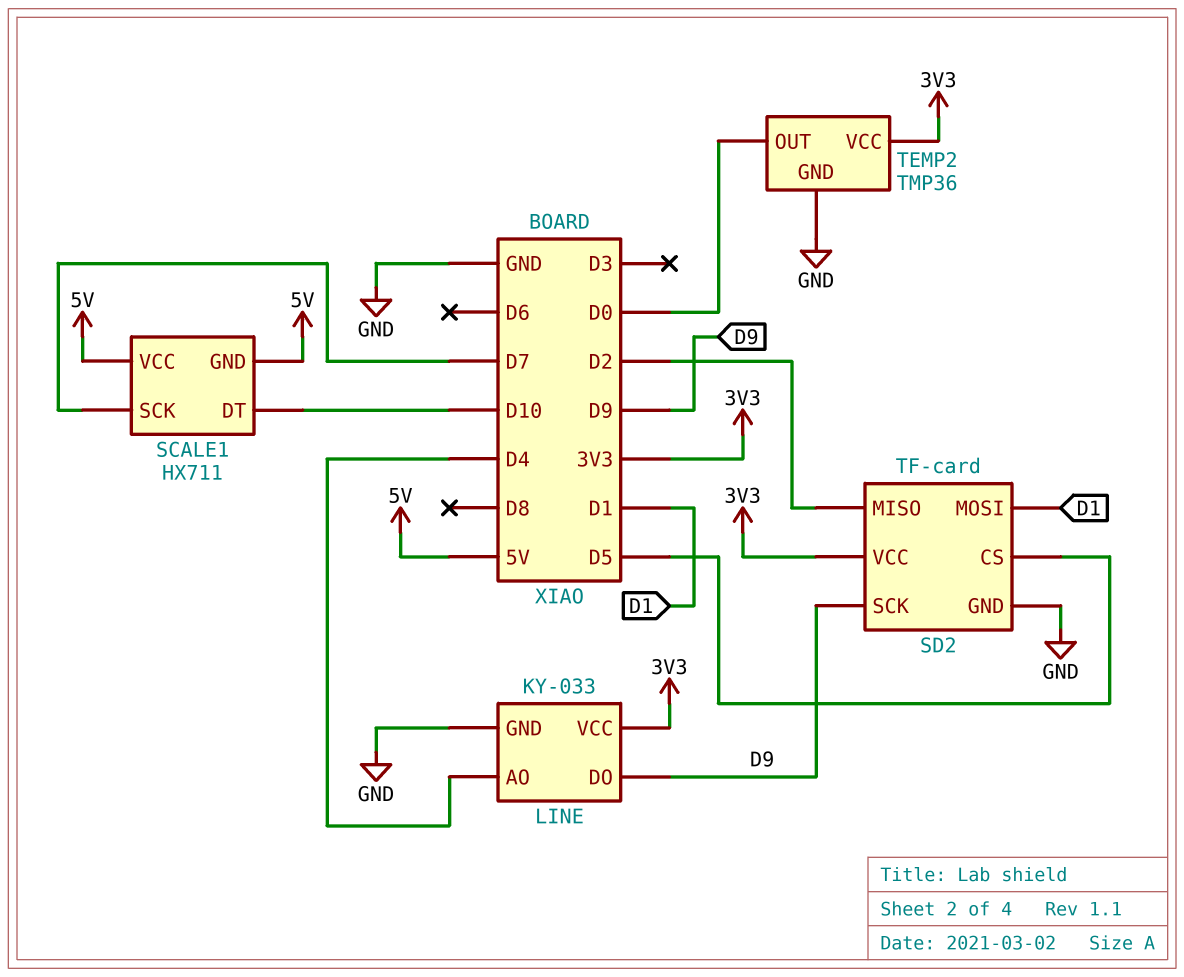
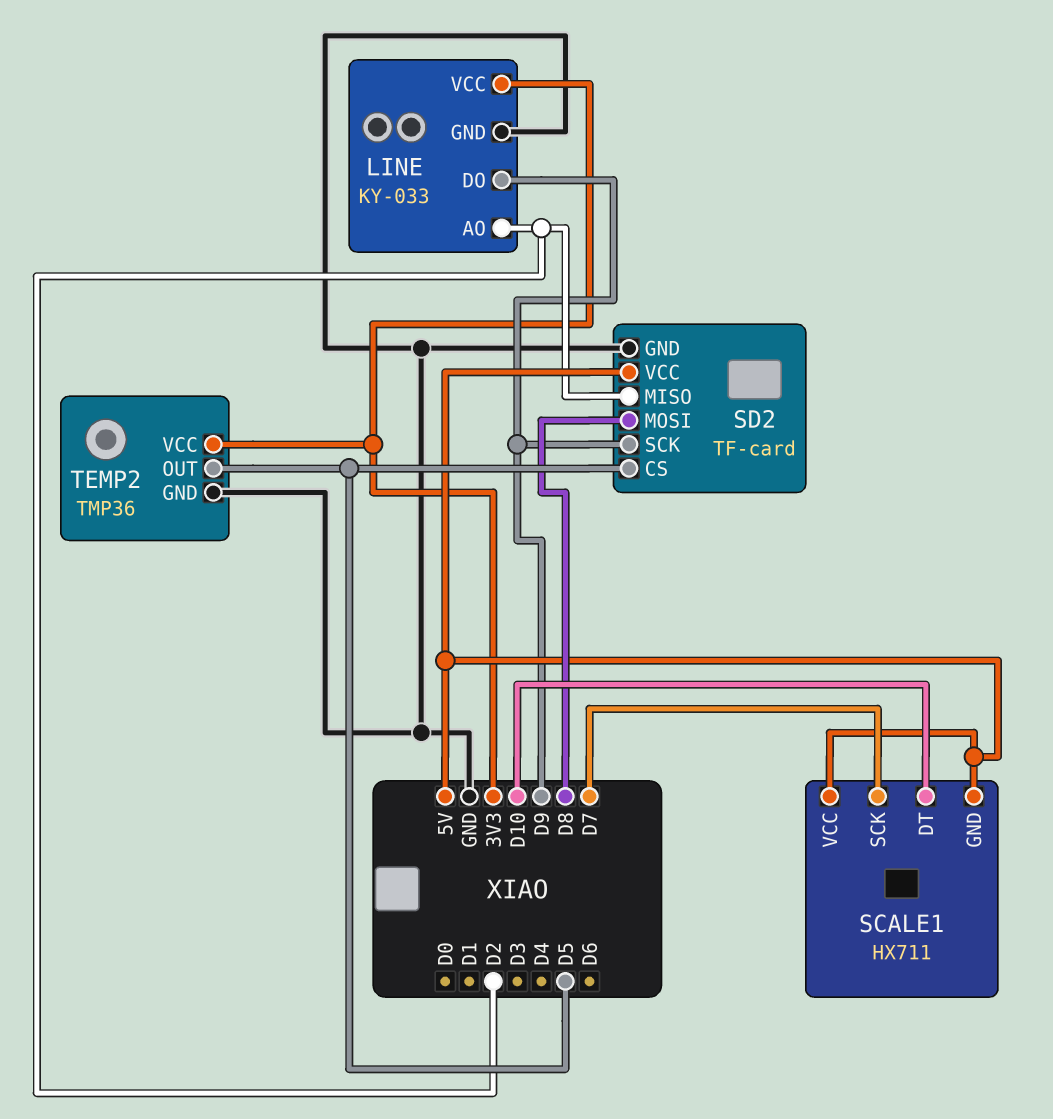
LINE pin AO: D4 -> D2
SD2 pin MOSI: D1 -> D8
SD2 pin VCC: 3V3 -> 5V
TEMP2 pin OUT: D0 -> D5

